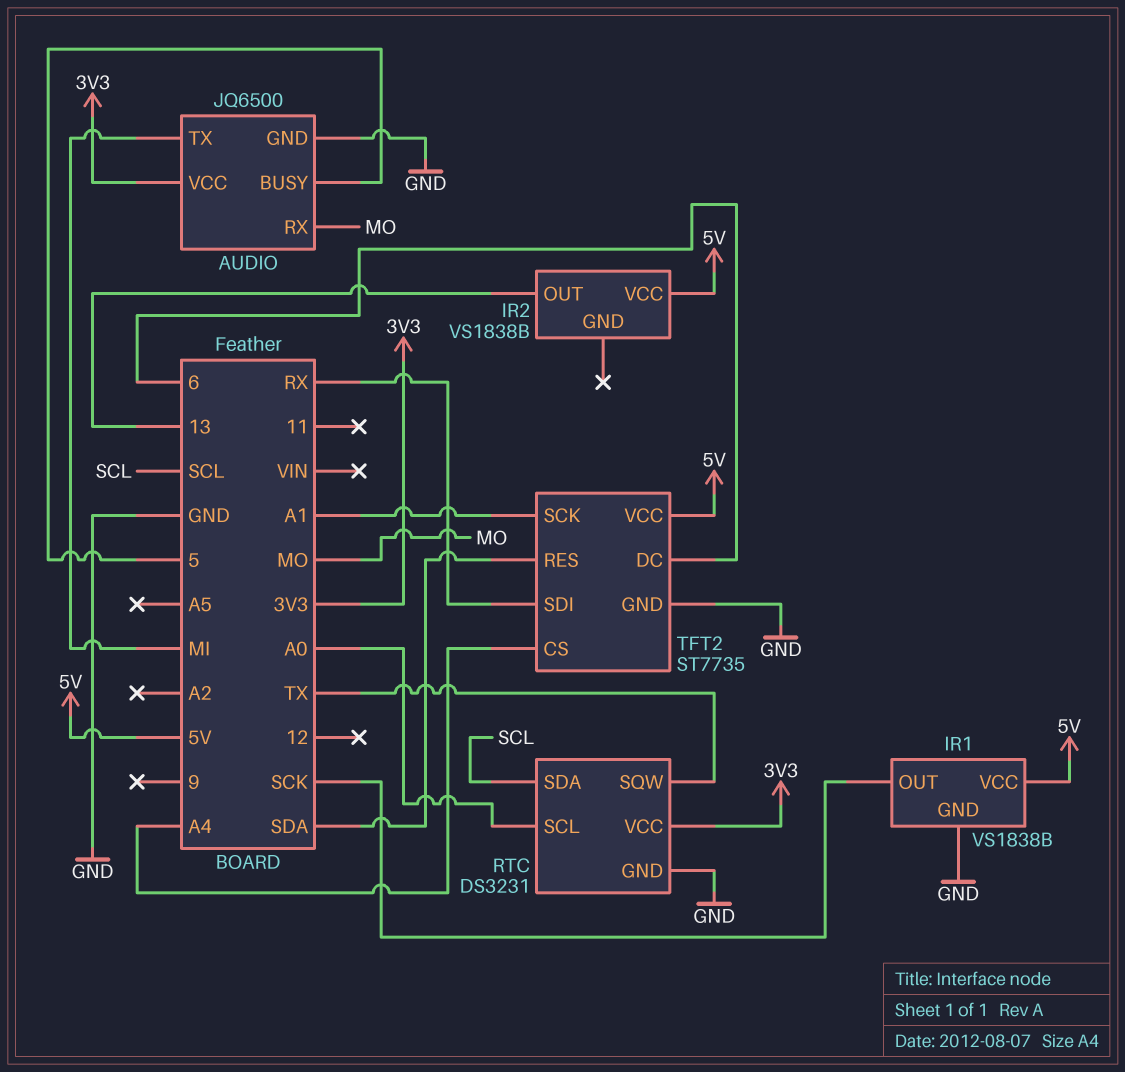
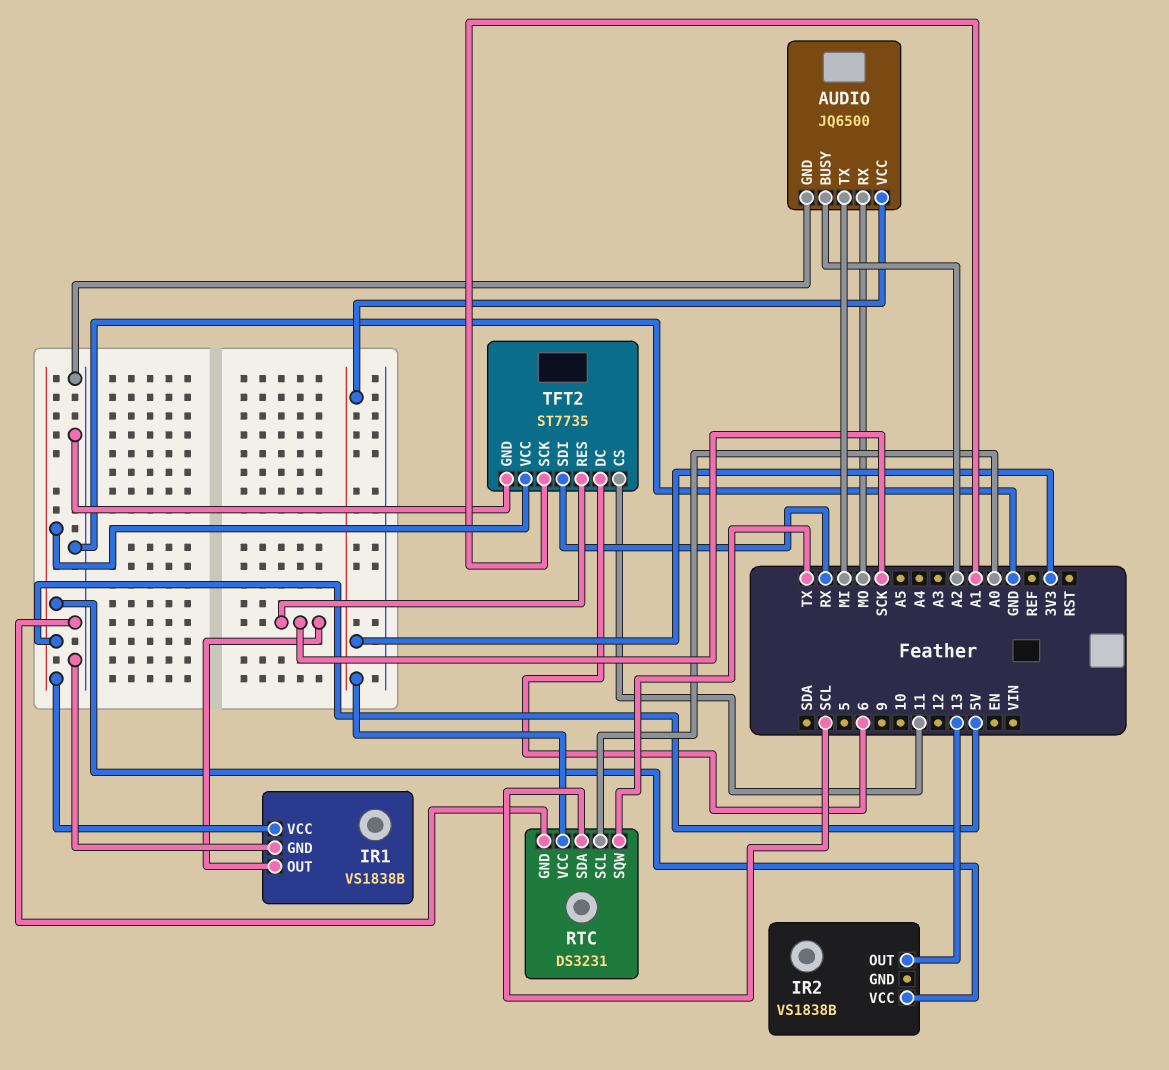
AUDIO pin BUSY: 5 -> A2
TFT2 pin CS: A4 -> 11
TFT2 pin RES: SDA -> SCK

